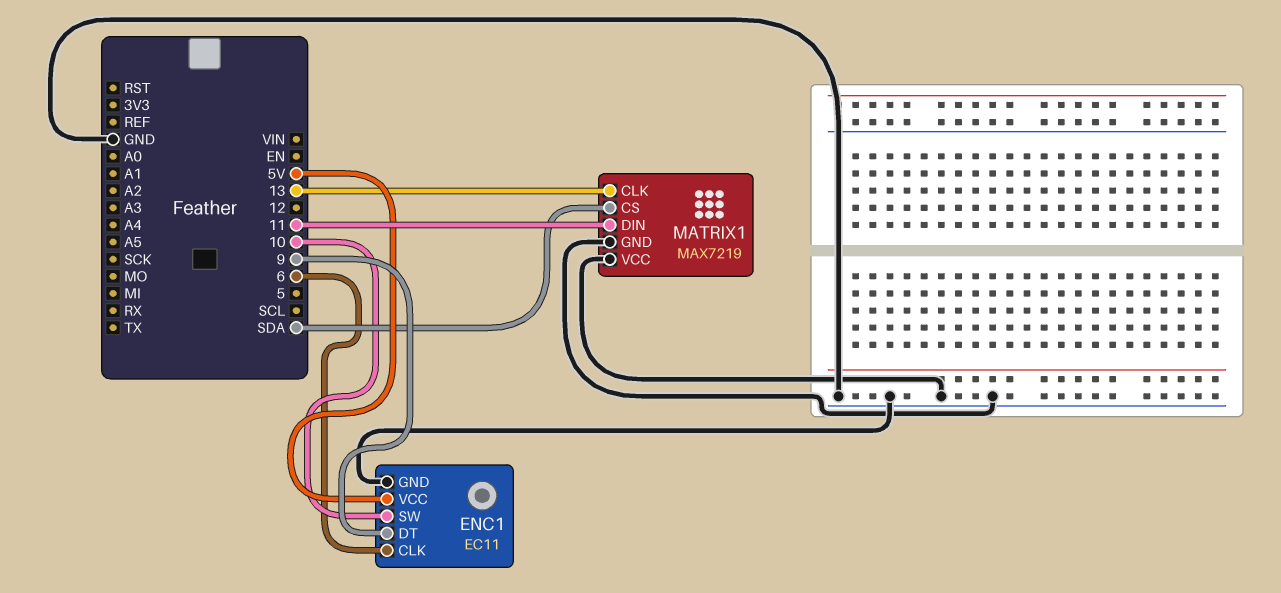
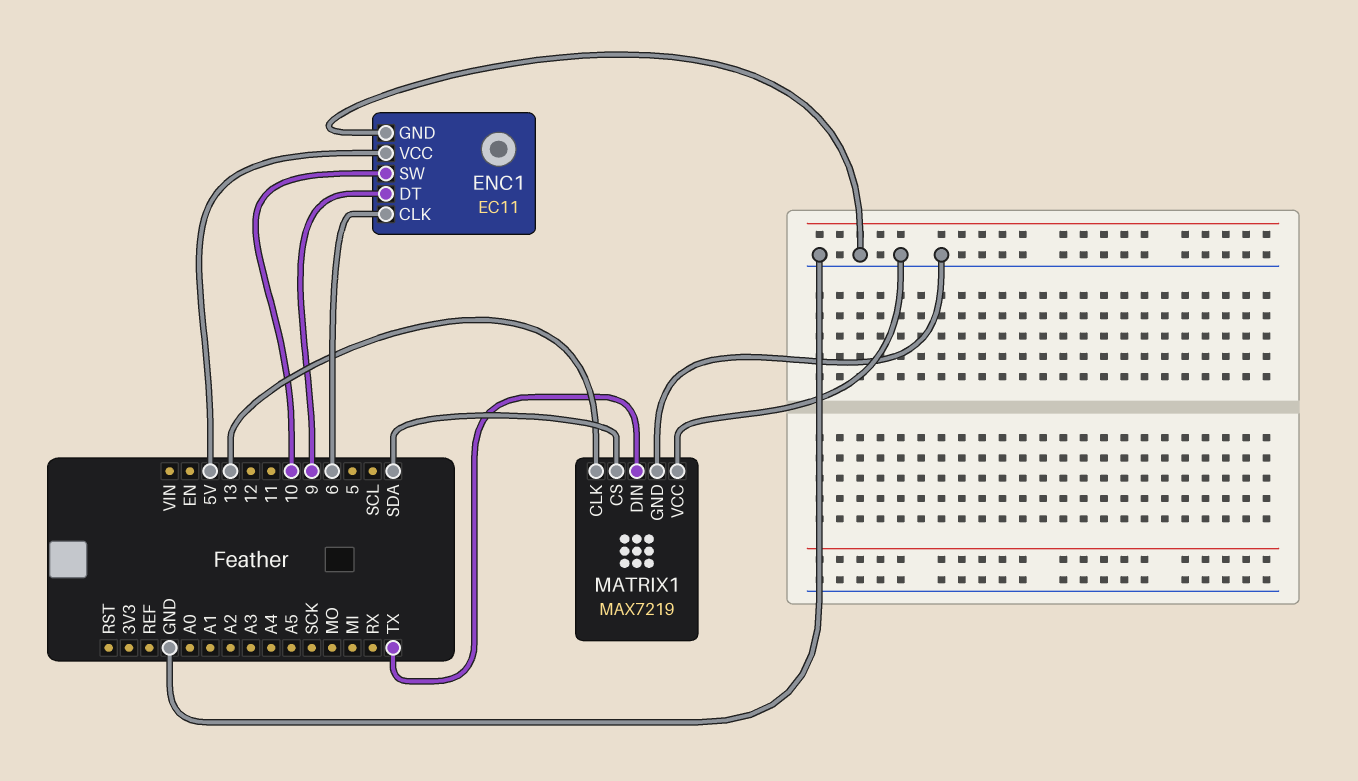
MATRIX1 pin DIN: 11 -> TX

